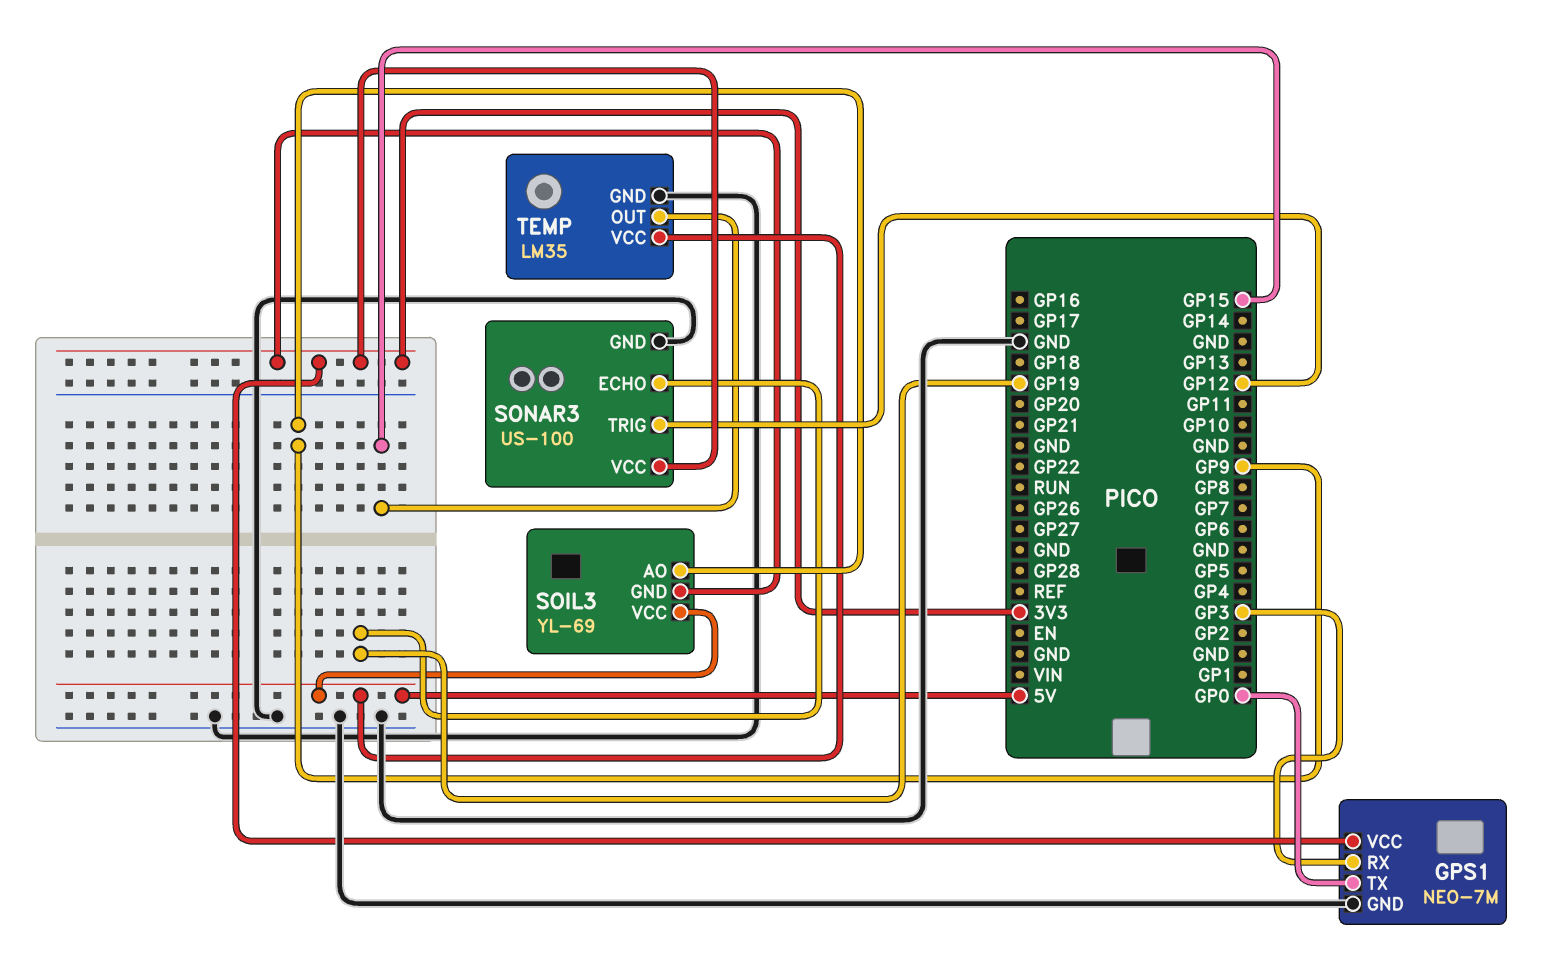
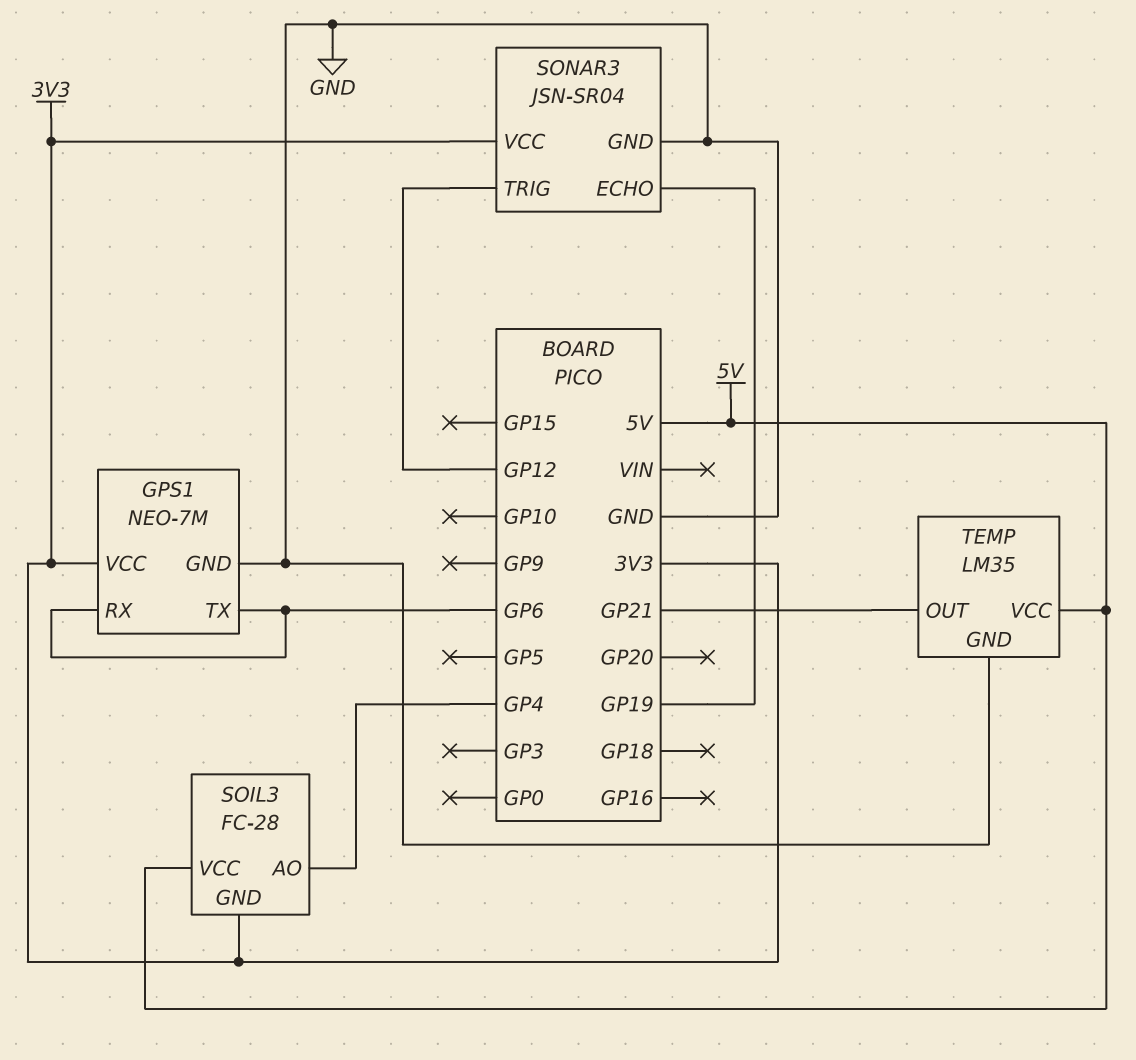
GPS1 pin RX: GP3 -> GP6
GPS1 pin TX: GP0 -> GP6
SOIL3: YL-69 -> FC-28
SOIL3 pin AO: GP9 -> GP4
SONAR3: US-100 -> JSN-SR04
TEMP pin OUT: GP15 -> GP21

